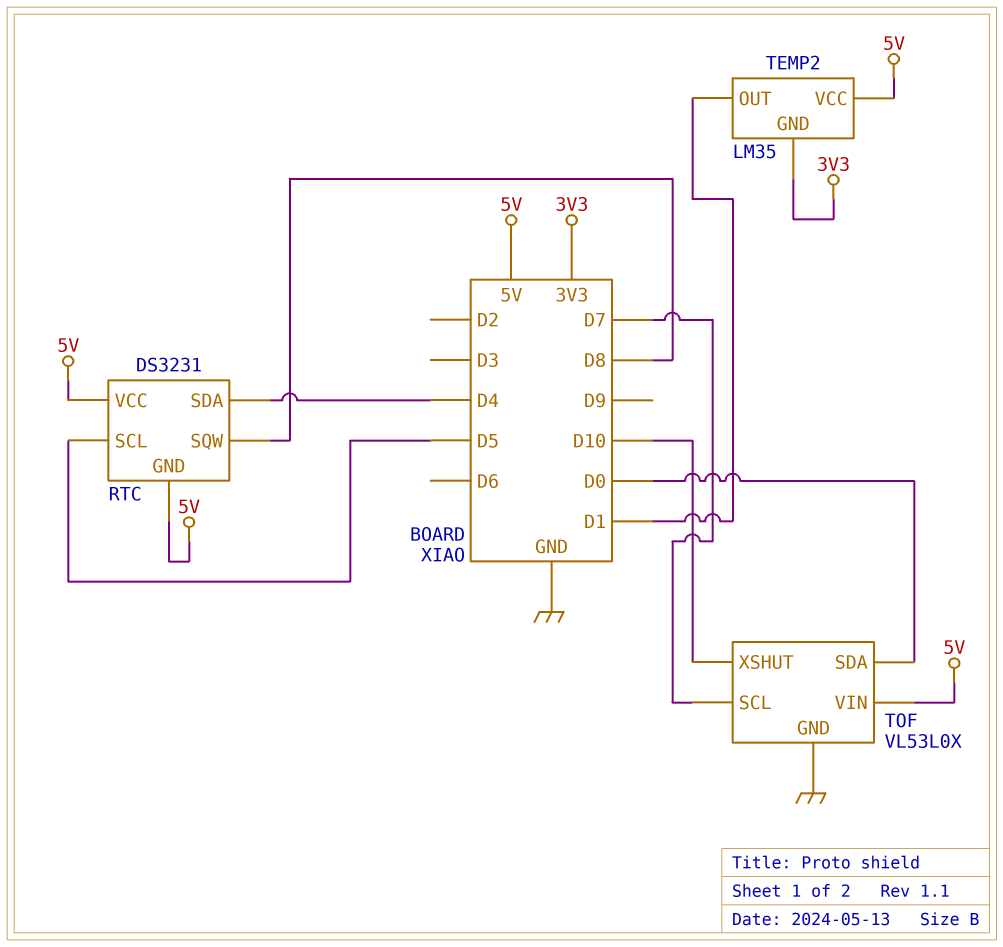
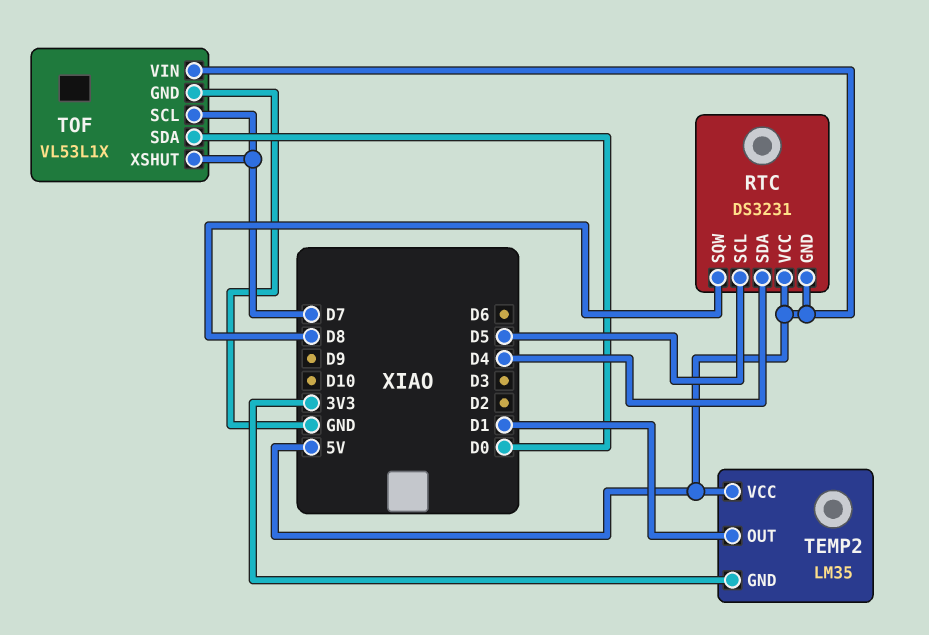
TOF: VL53L0X -> VL53L1X
TOF pin XSHUT: D10 -> D7

